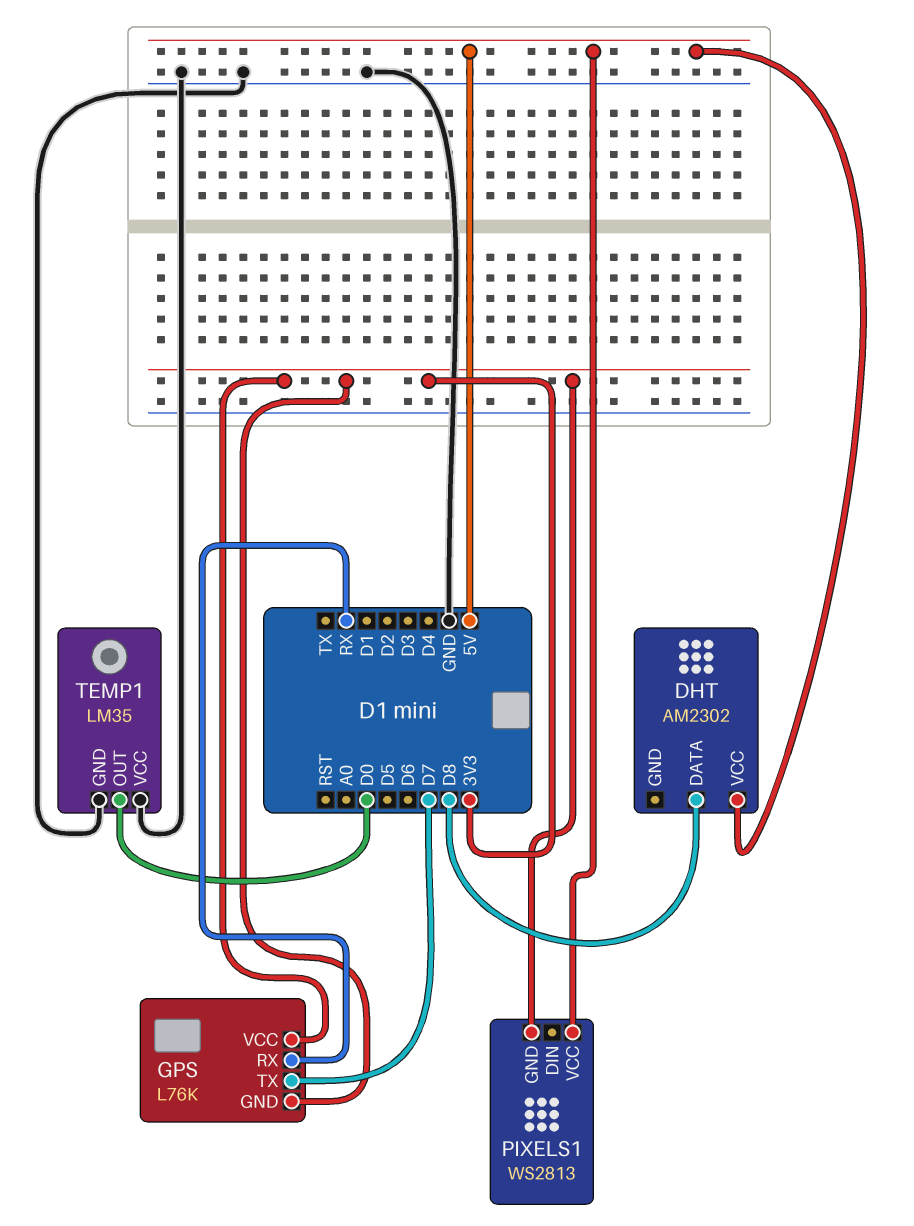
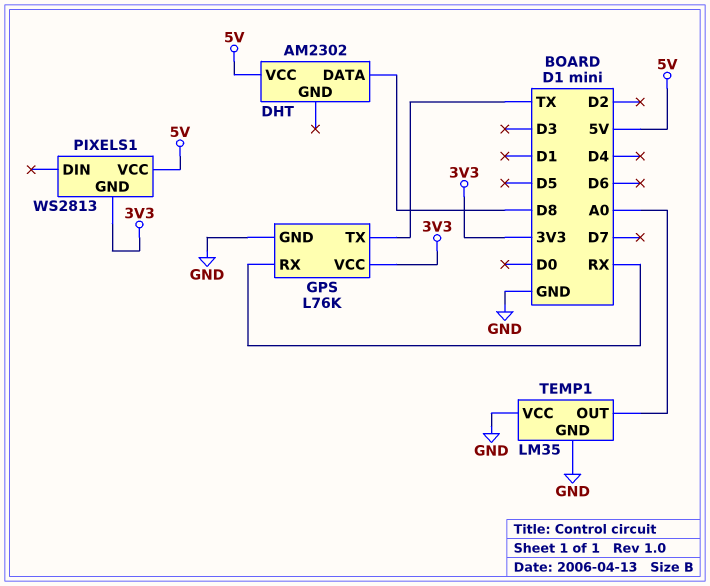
GPS pin GND: 3V3 -> GND
GPS pin TX: D7 -> TX
TEMP1 pin OUT: D0 -> A0

